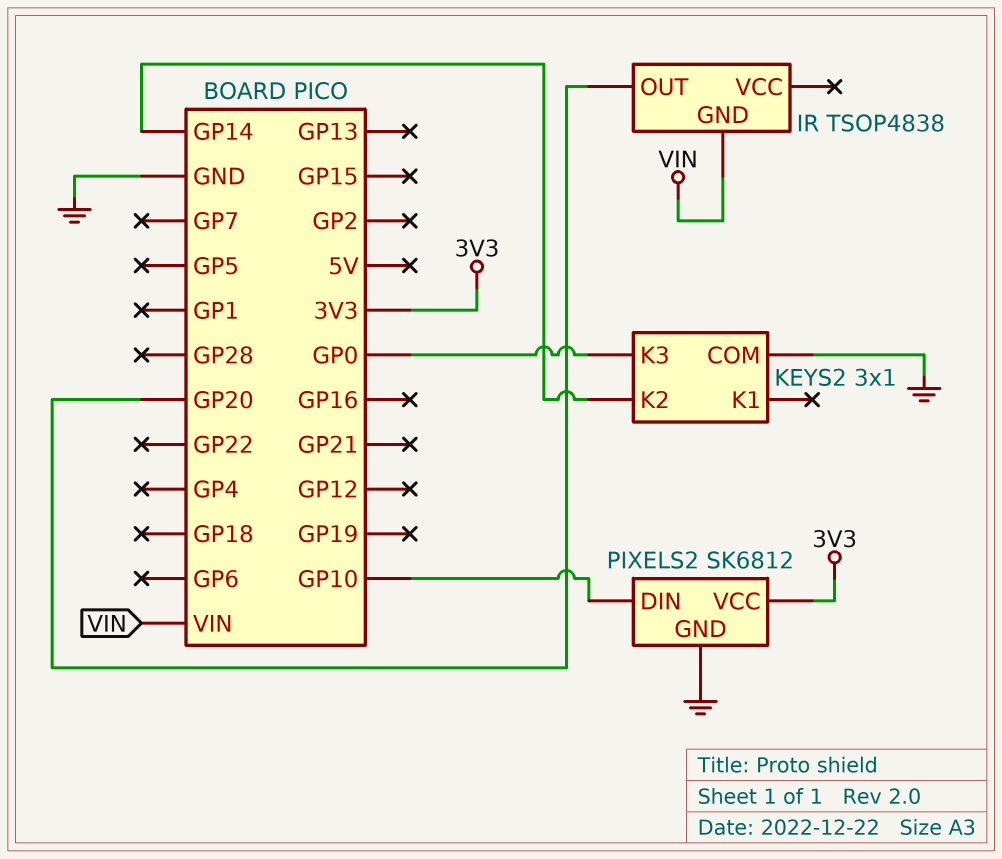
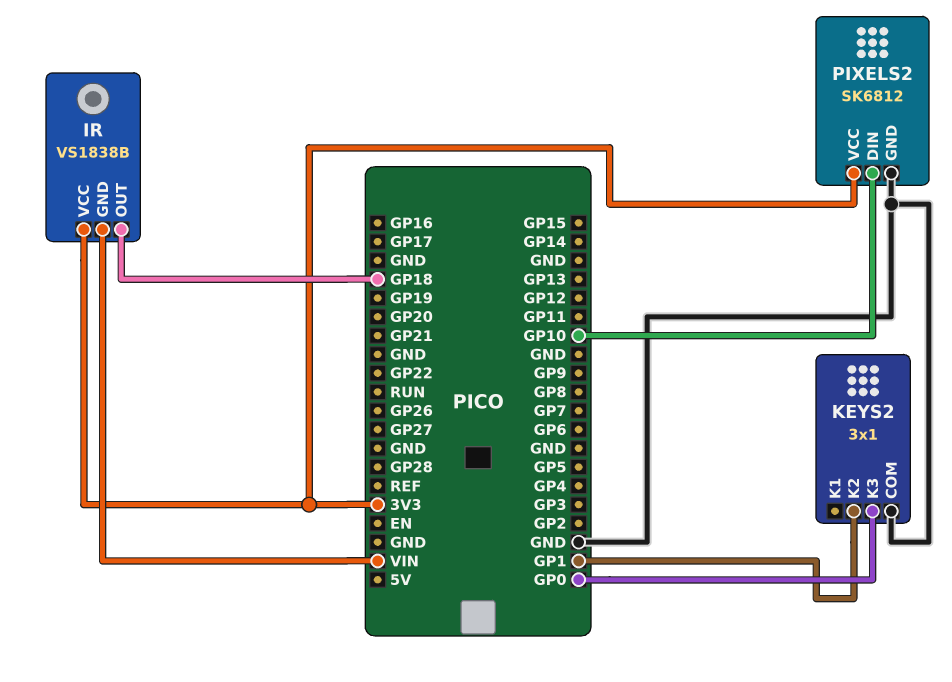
IR: TSOP4838 -> VS1838B
IR pin OUT: GP20 -> GP18
IR pin VCC: none -> 3V3
KEYS2 pin K2: GP14 -> GP1

